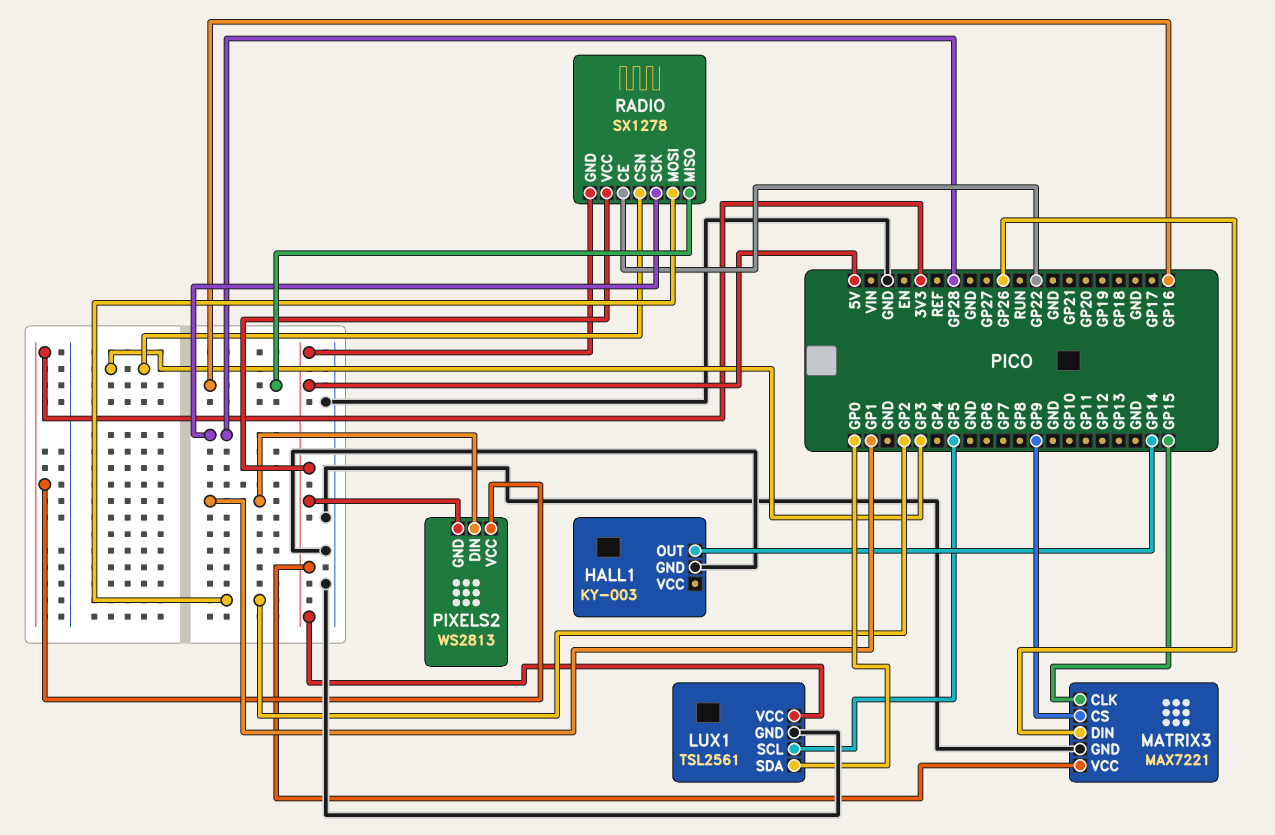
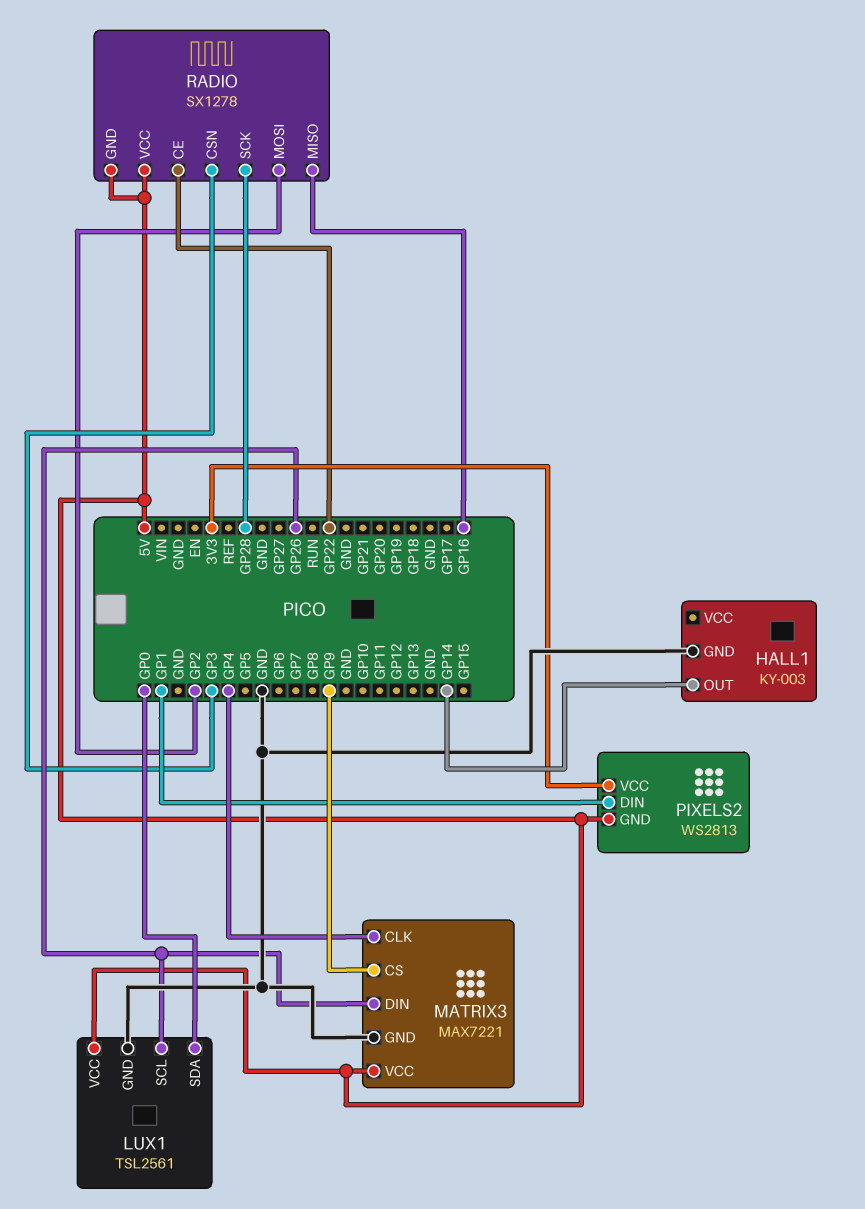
LUX1 pin SCL: GP5 -> GP26
MATRIX3 pin CLK: GP15 -> GP4

